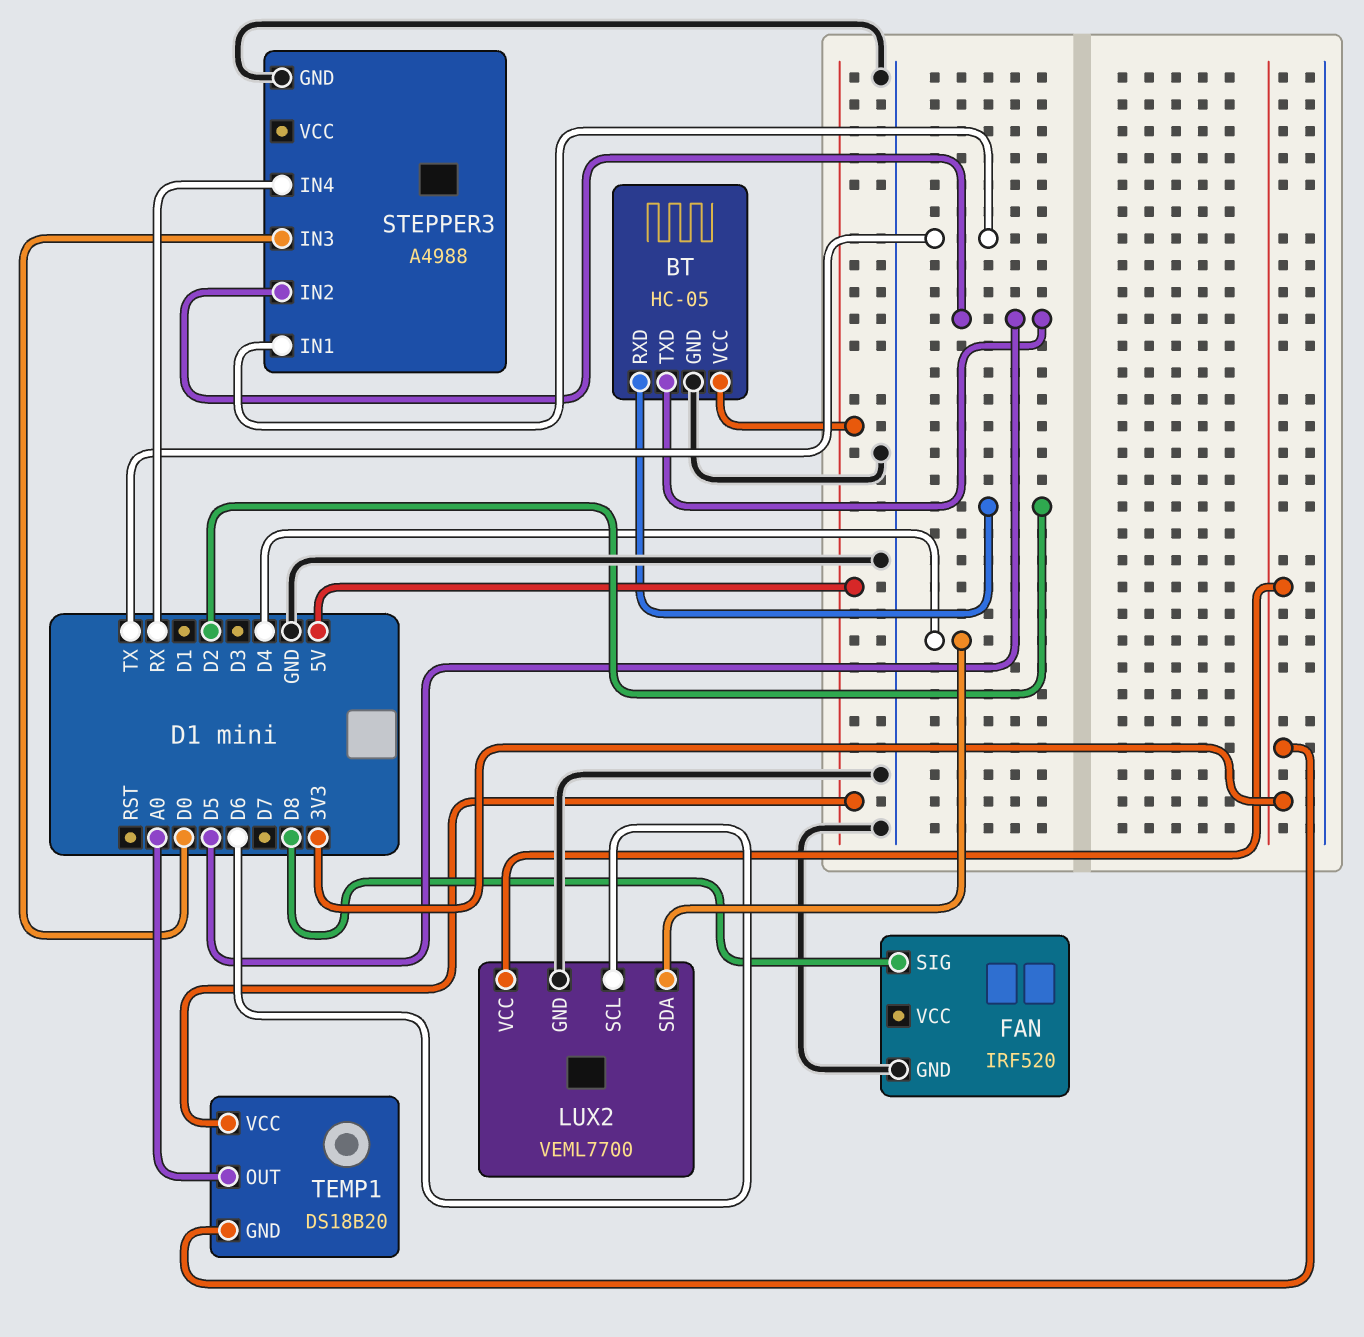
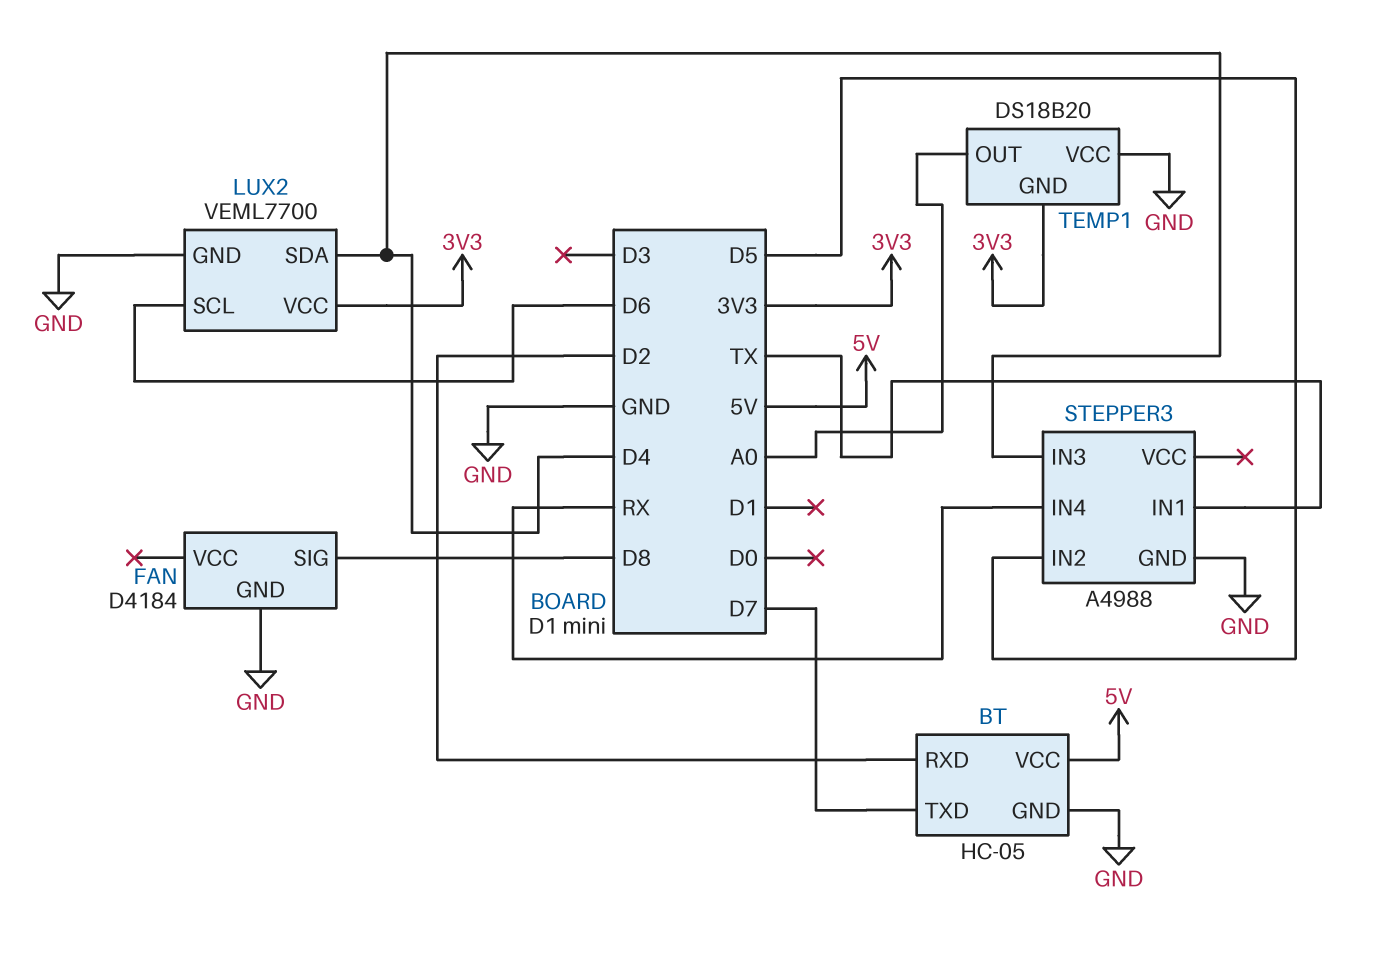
BT pin TXD: D5 -> D7
FAN: IRF520 -> D4184
STEPPER3 pin IN3: D0 -> D4
TEMP1 pin VCC: 5V -> GND

